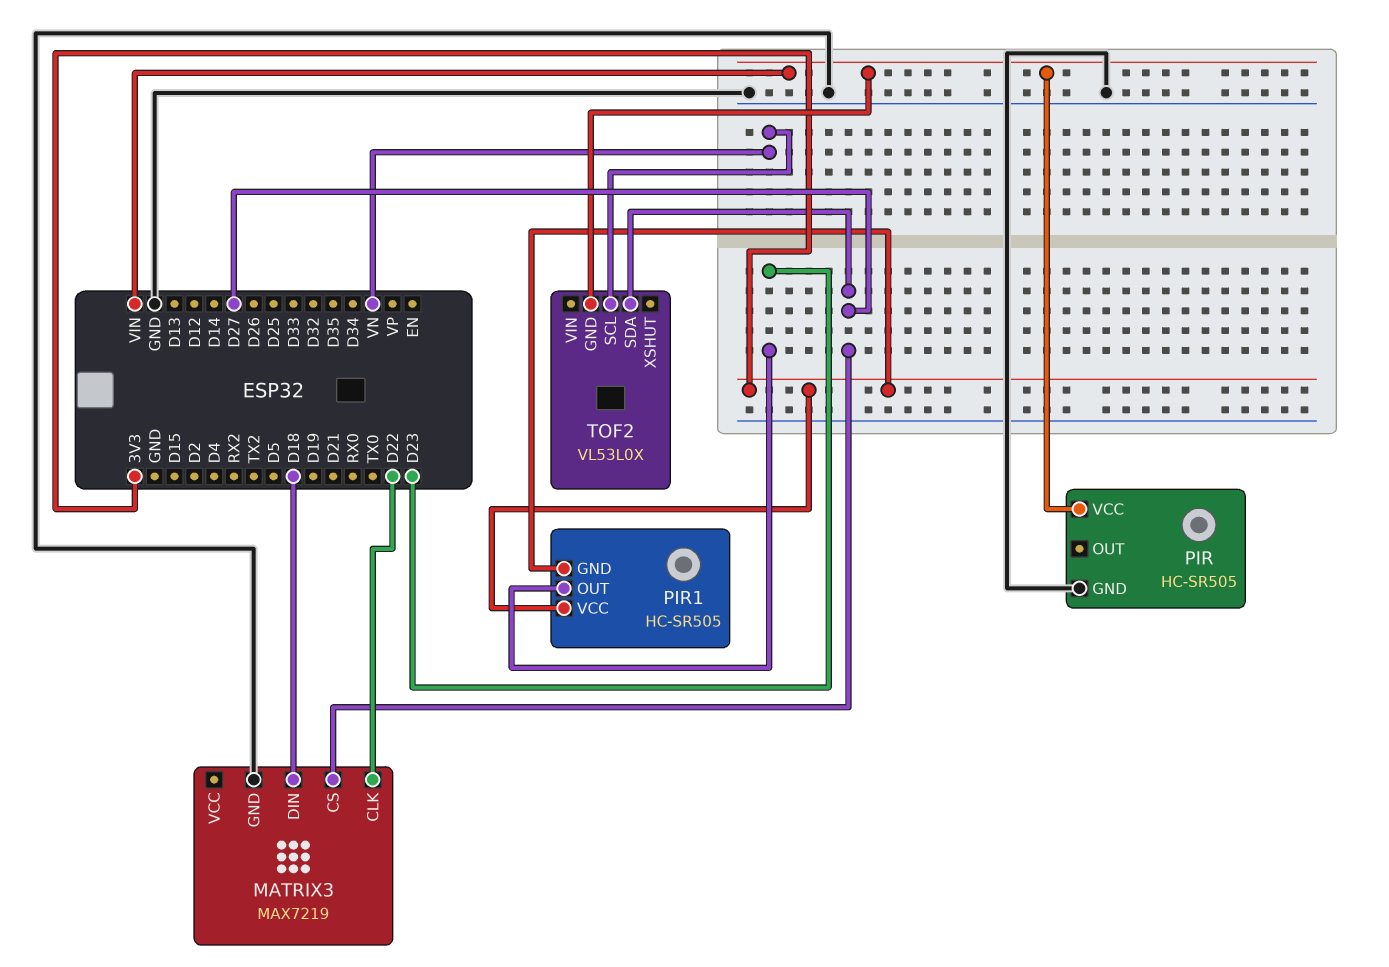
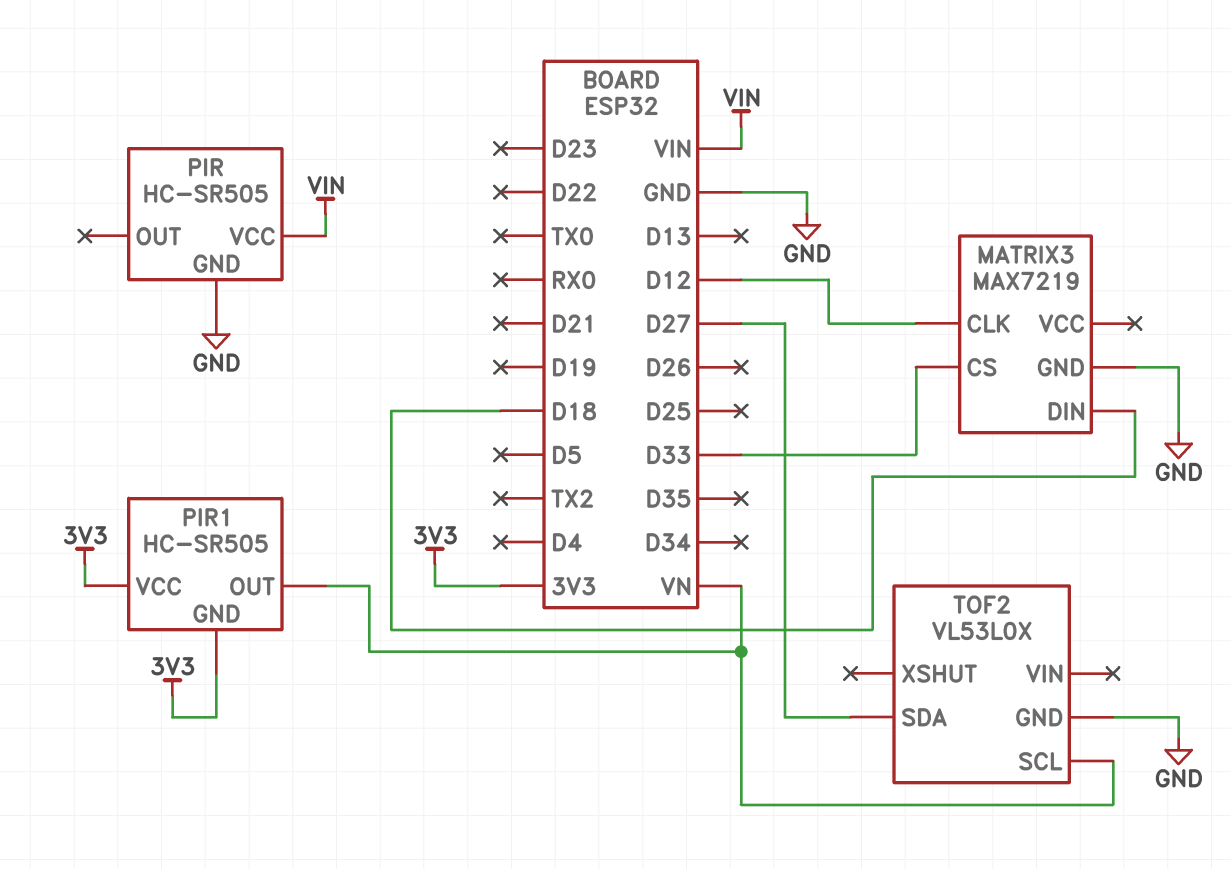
MATRIX3 pin CLK: D22 -> D12
MATRIX3 pin CS: D27 -> D33
PIR1 pin OUT: D23 -> VN
TOF2 pin GND: VIN -> GND

